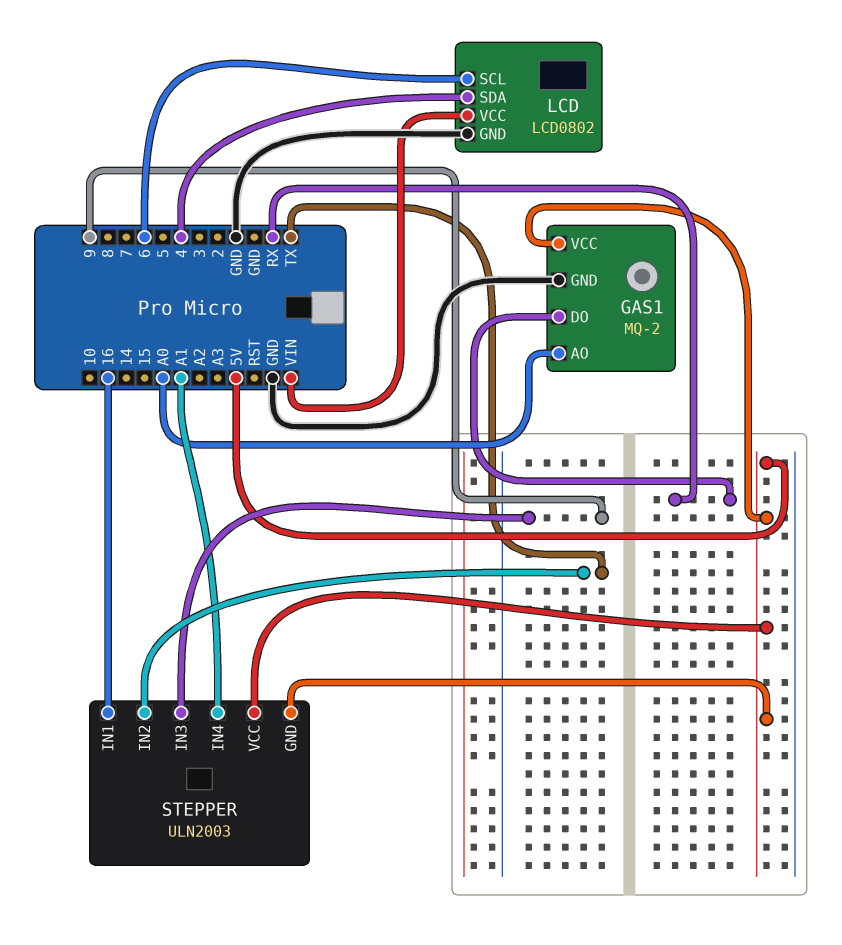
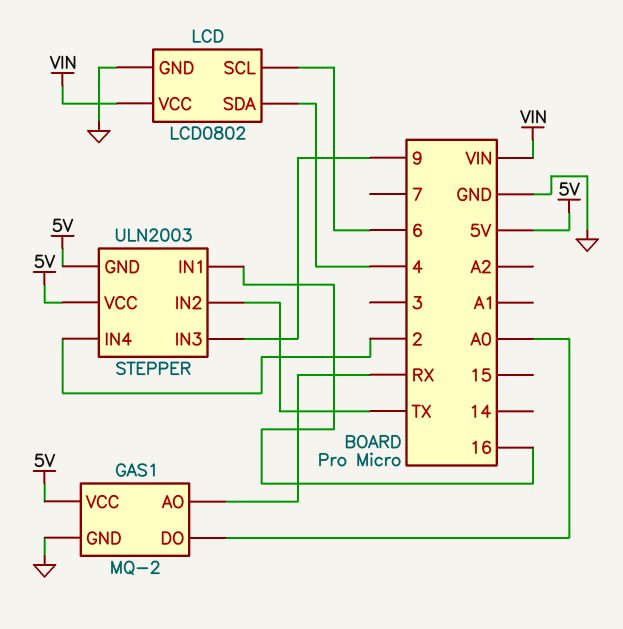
GAS1 pin AO: A0 -> RX
GAS1 pin DO: RX -> A0
STEPPER pin IN4: A1 -> 2

